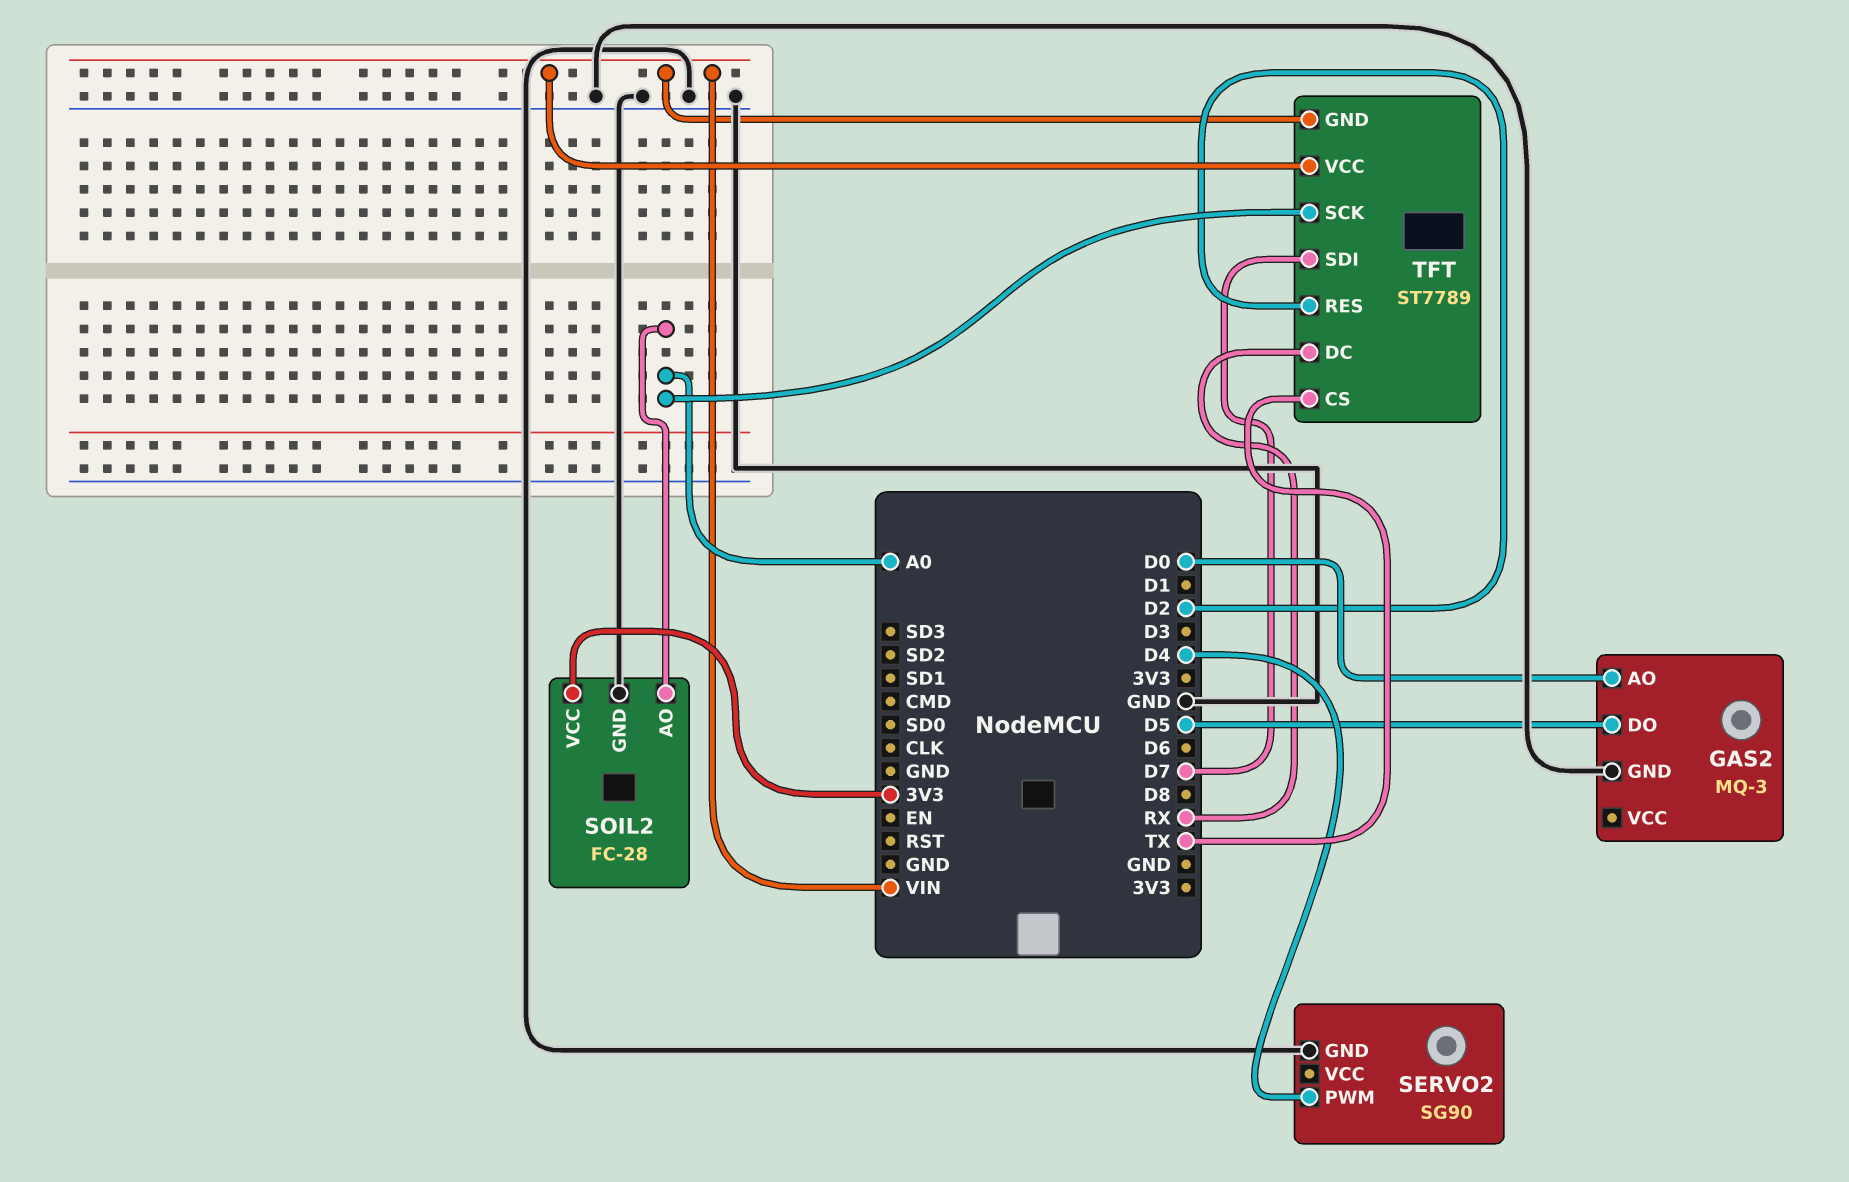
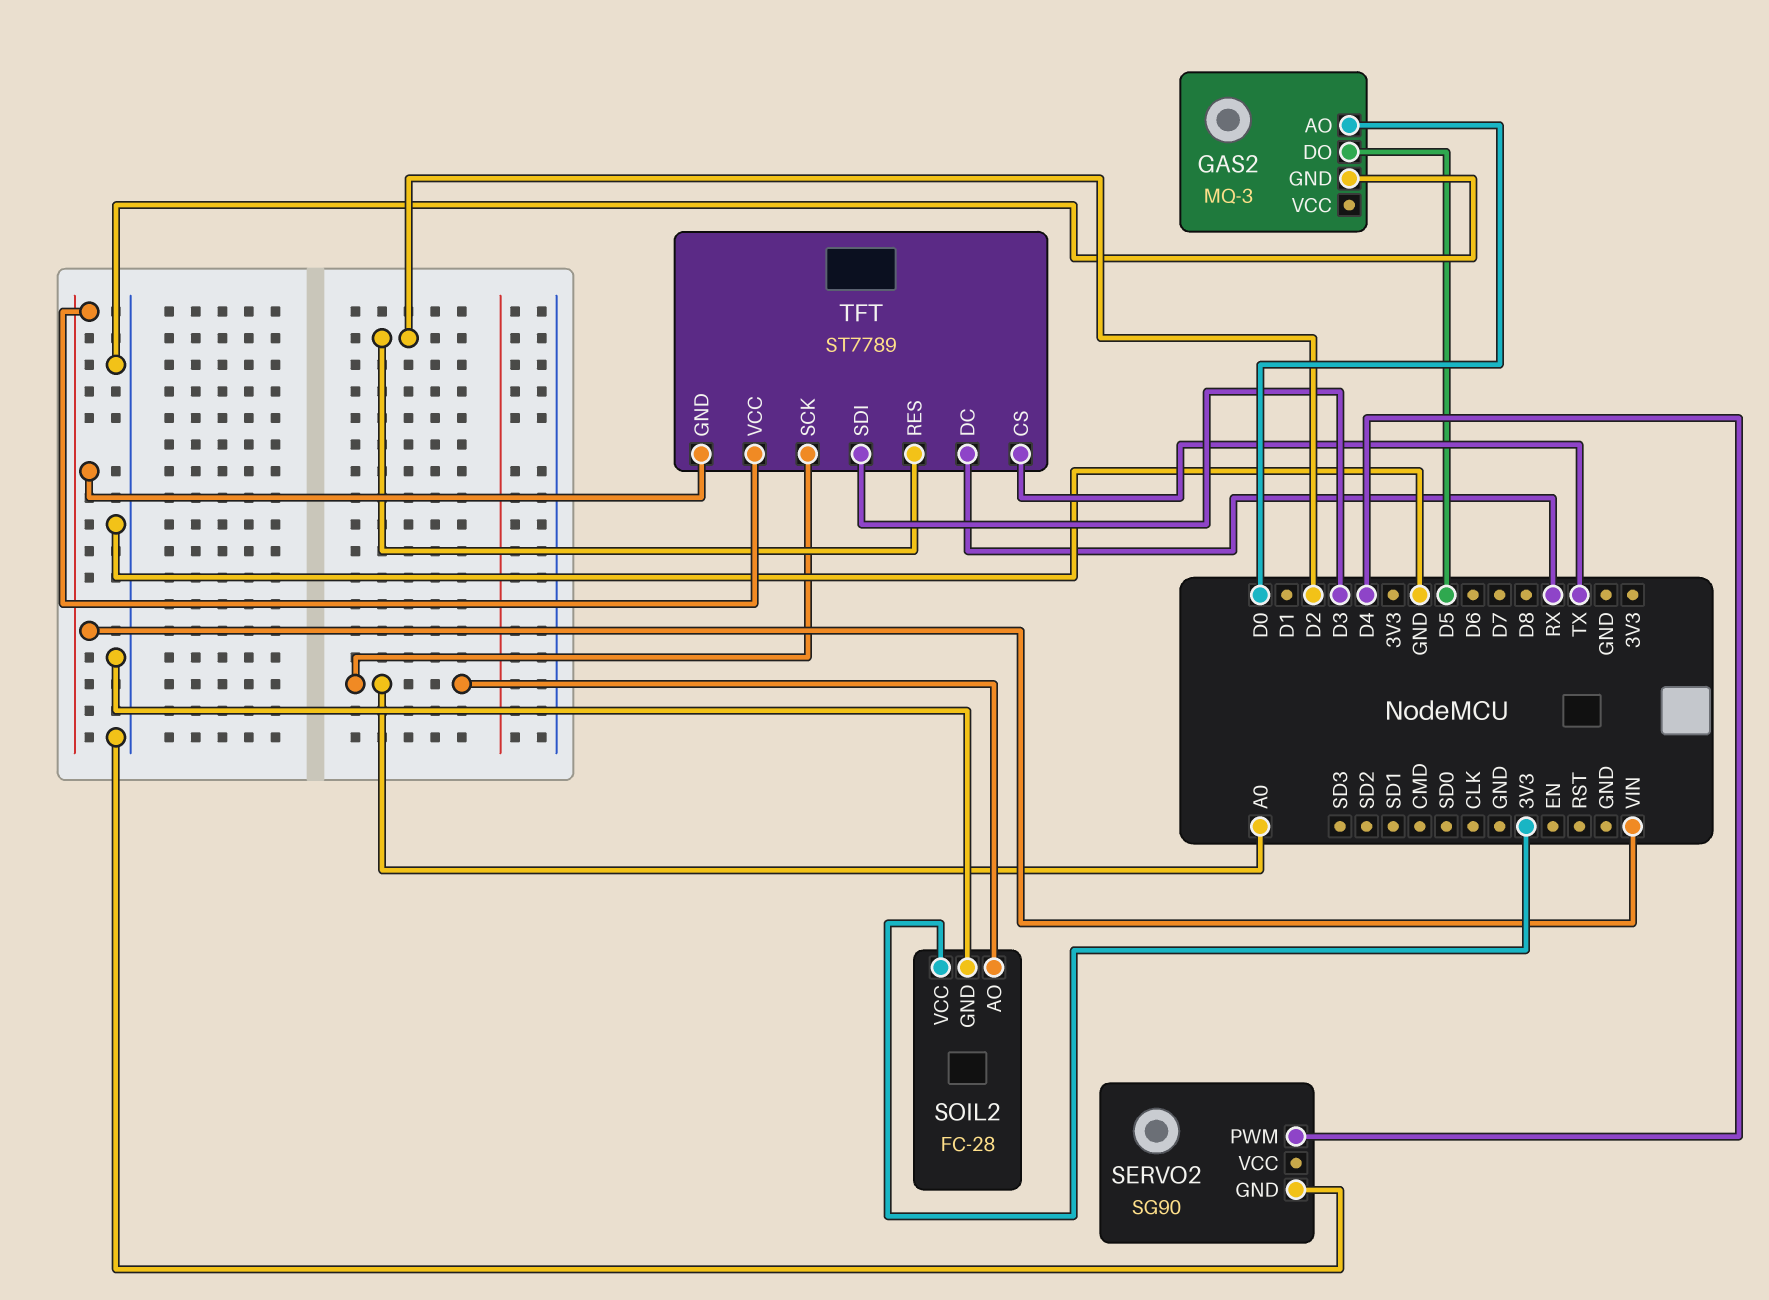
TFT pin SDI: D7 -> D3

